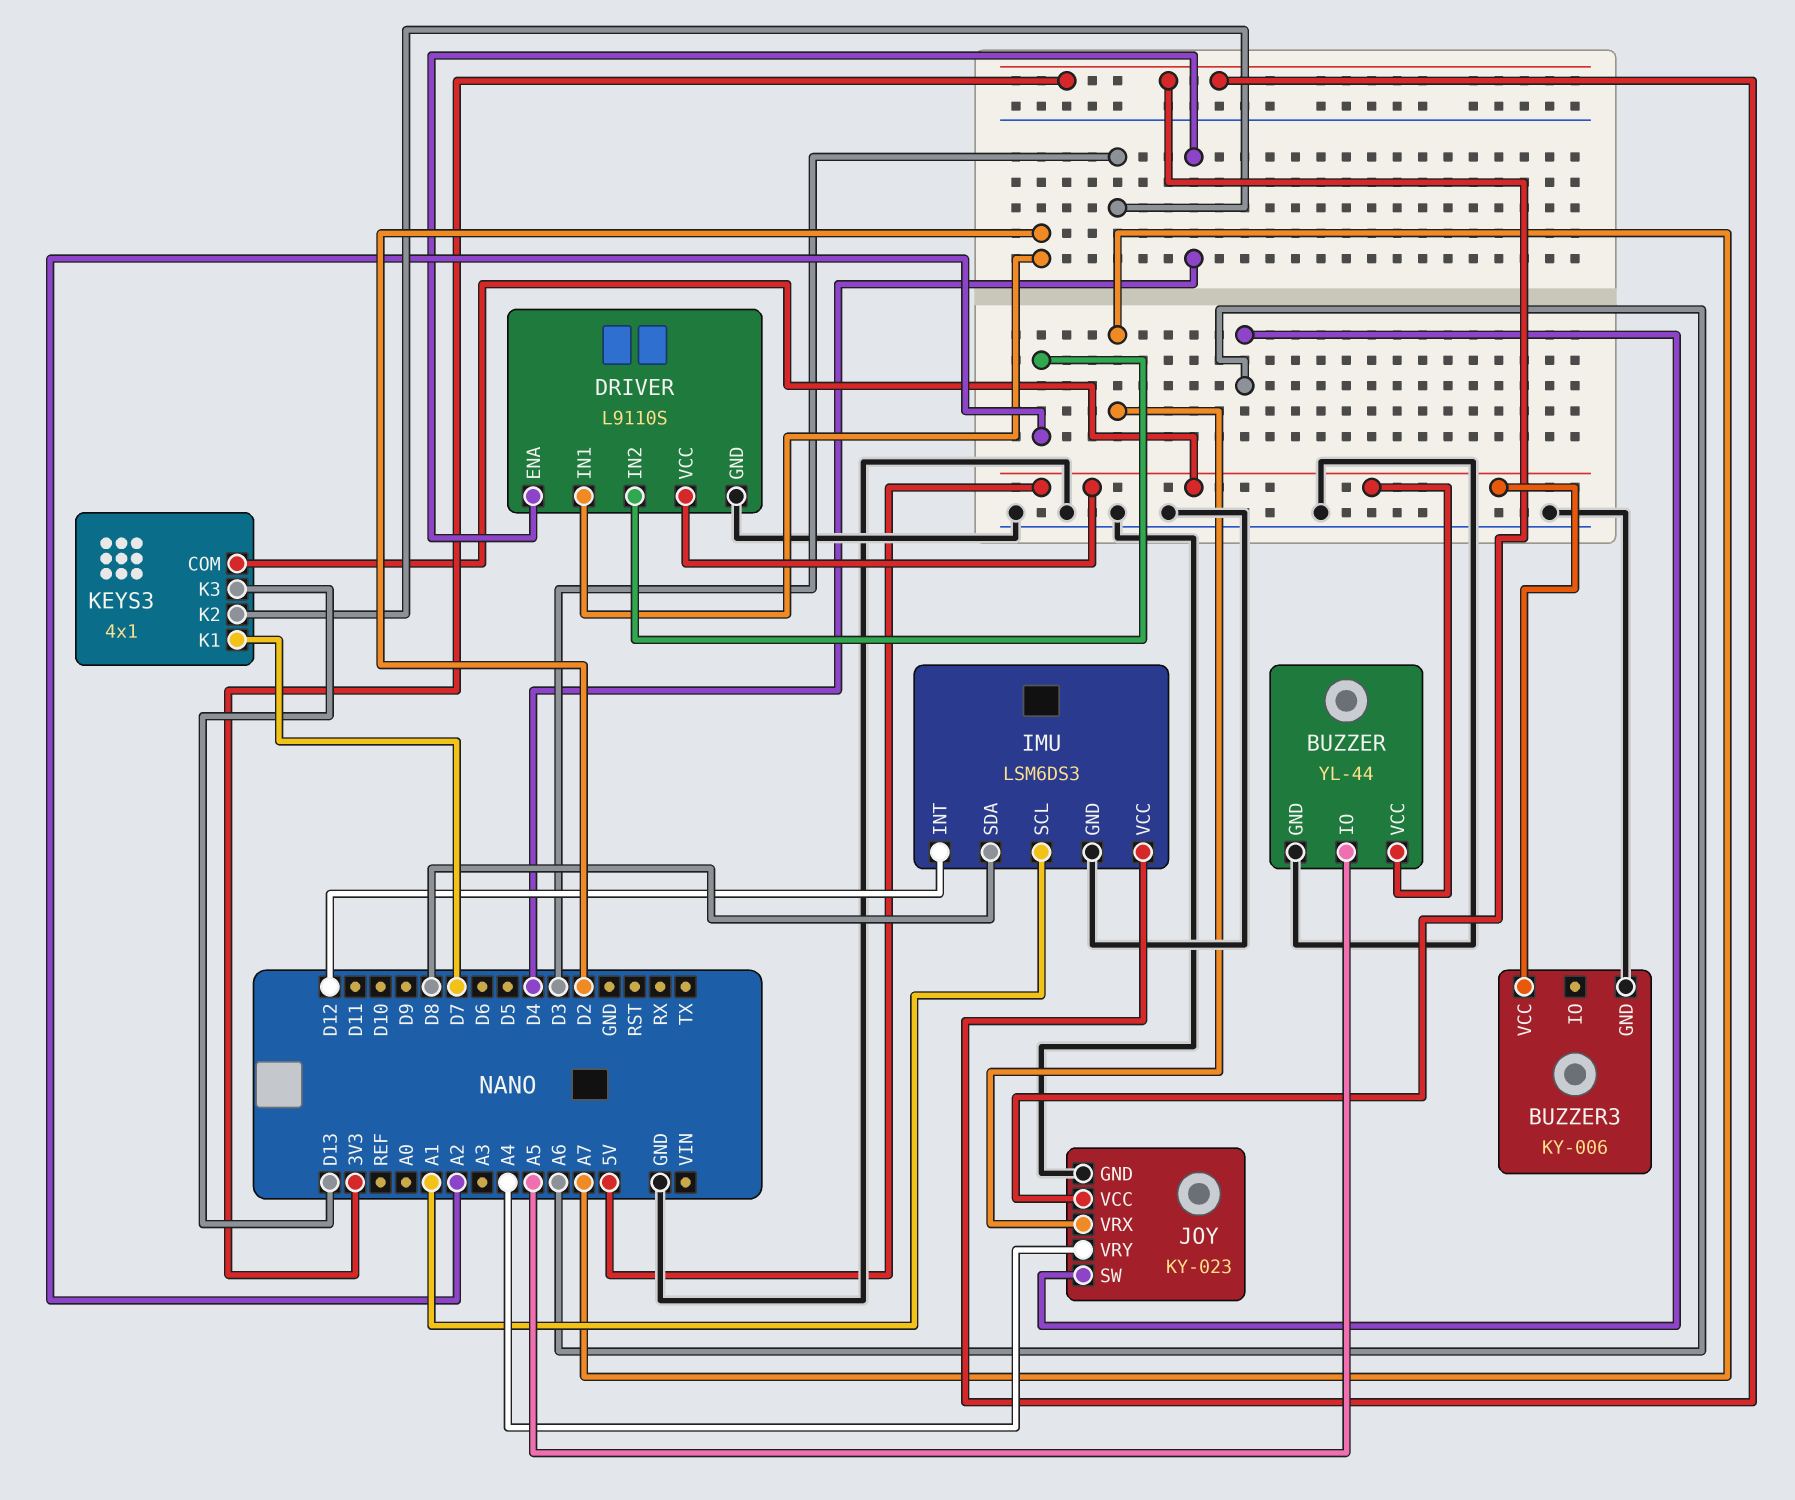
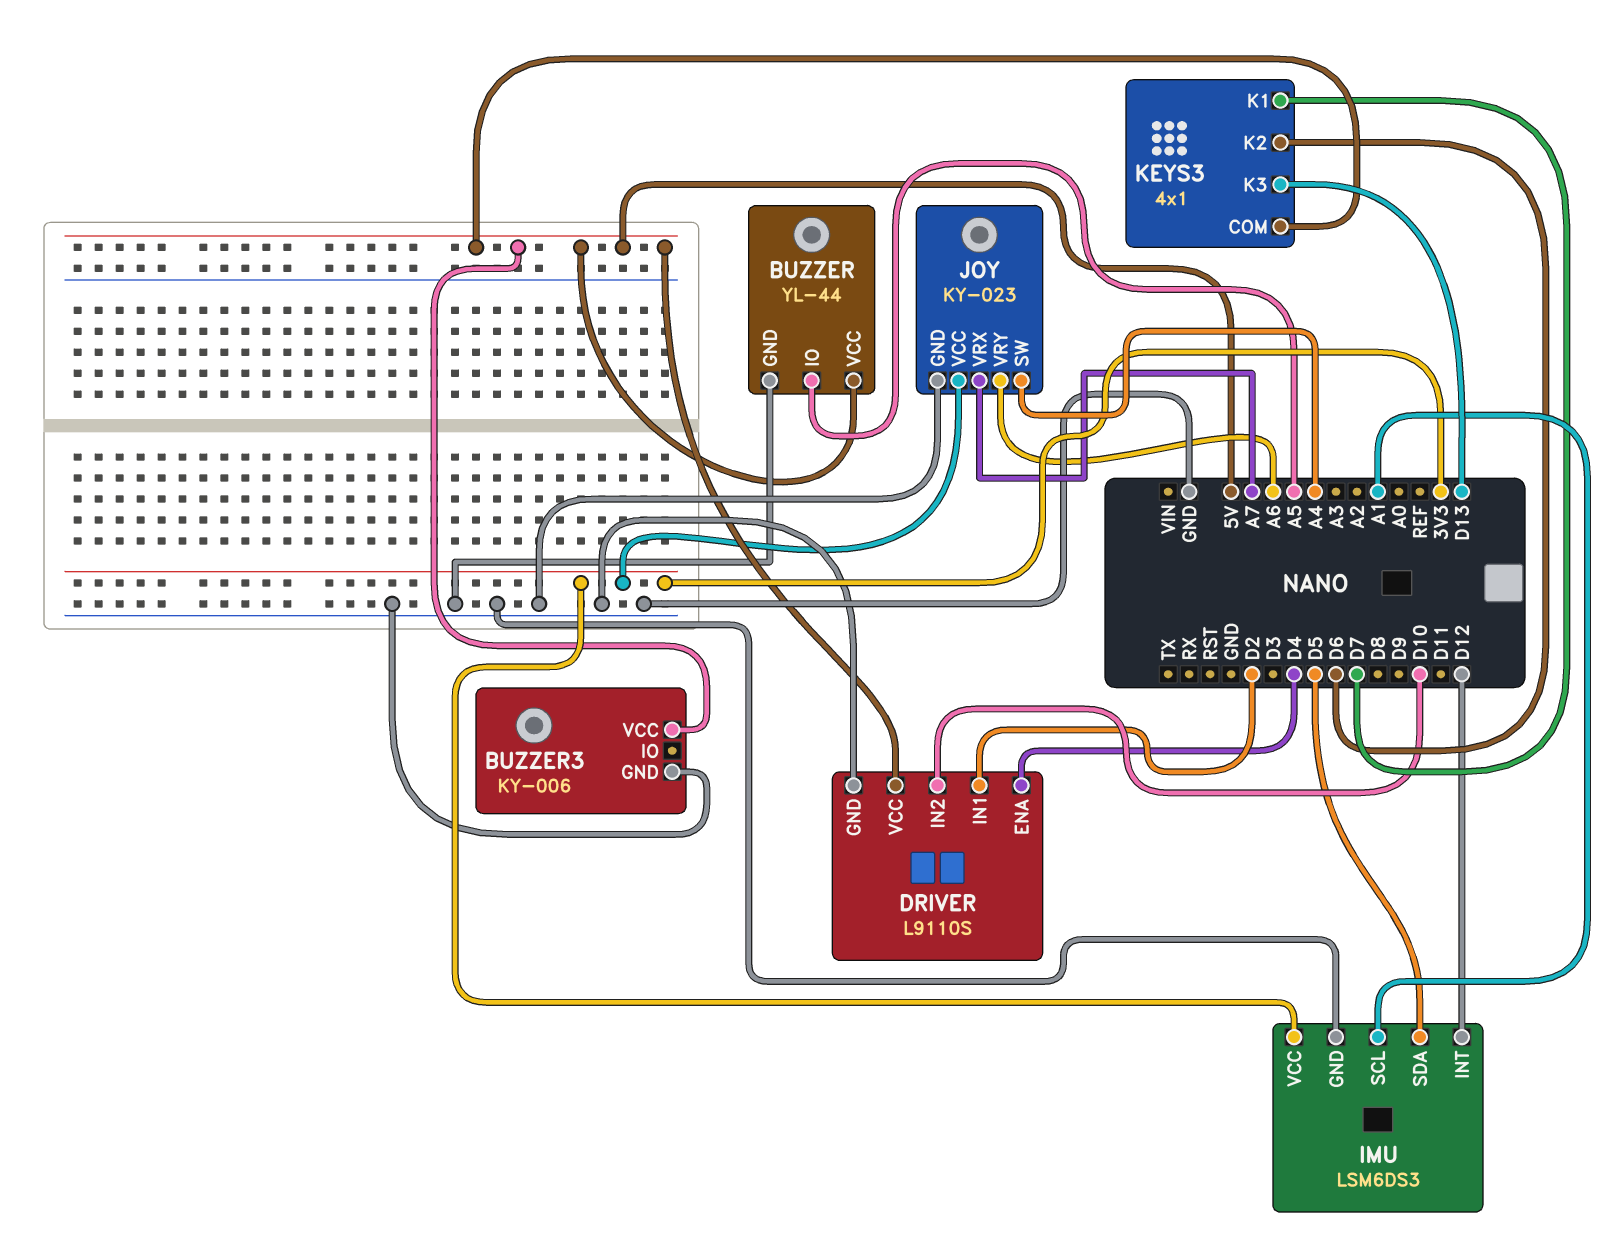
DRIVER pin IN2: A2 -> D10
IMU pin SDA: D8 -> D5
JOY pin SW: A6 -> A4
JOY pin VRY: A4 -> A6
KEYS3 pin K2: D3 -> D6

